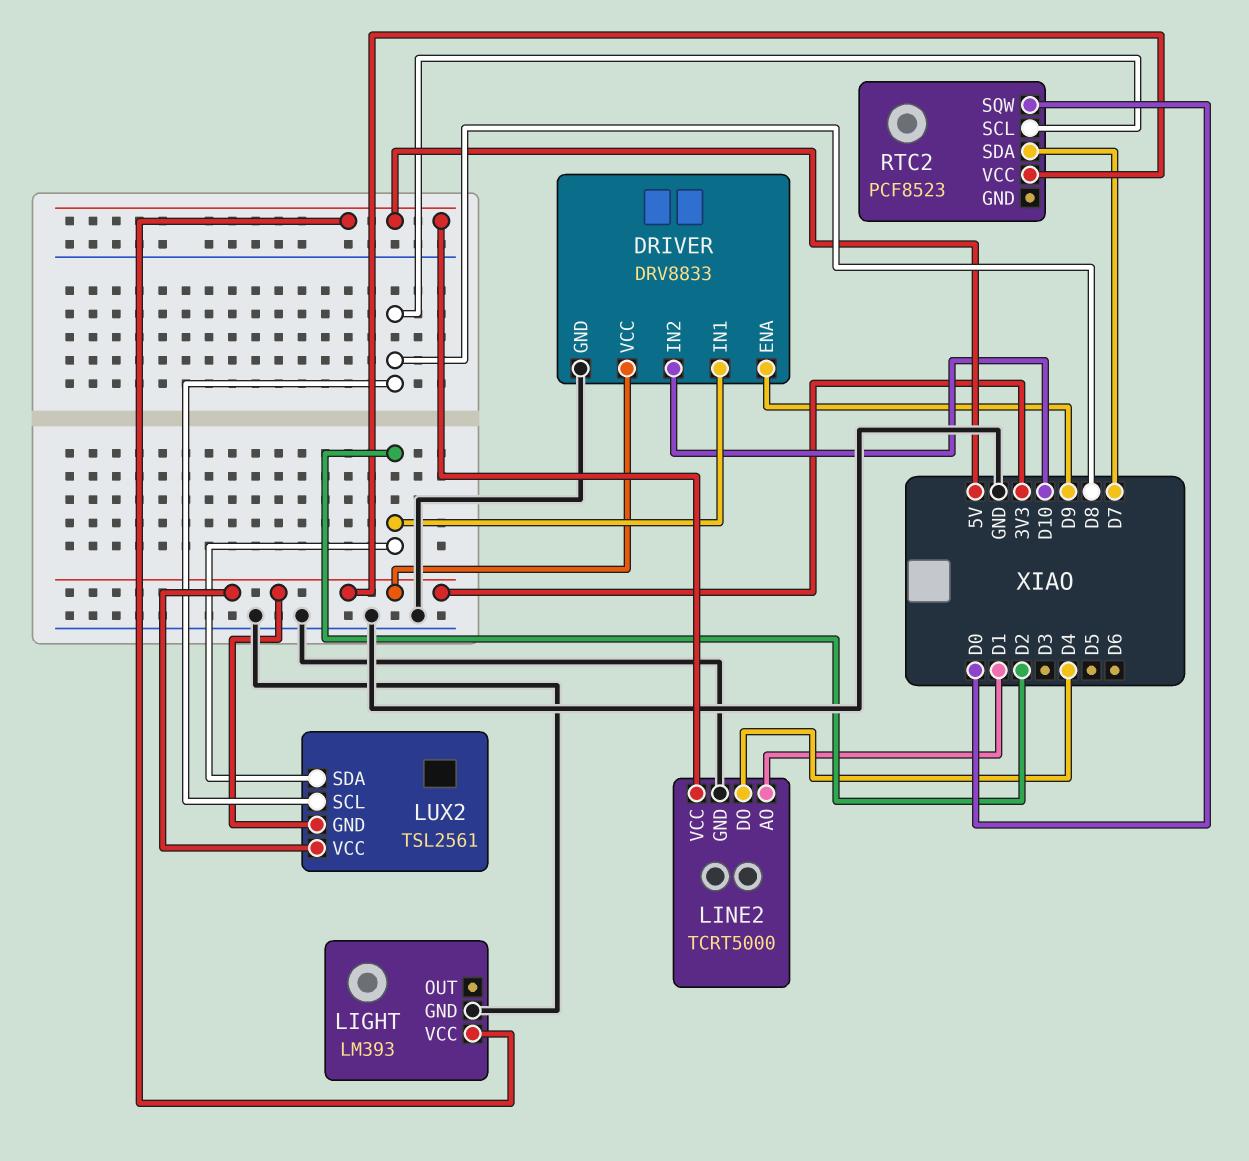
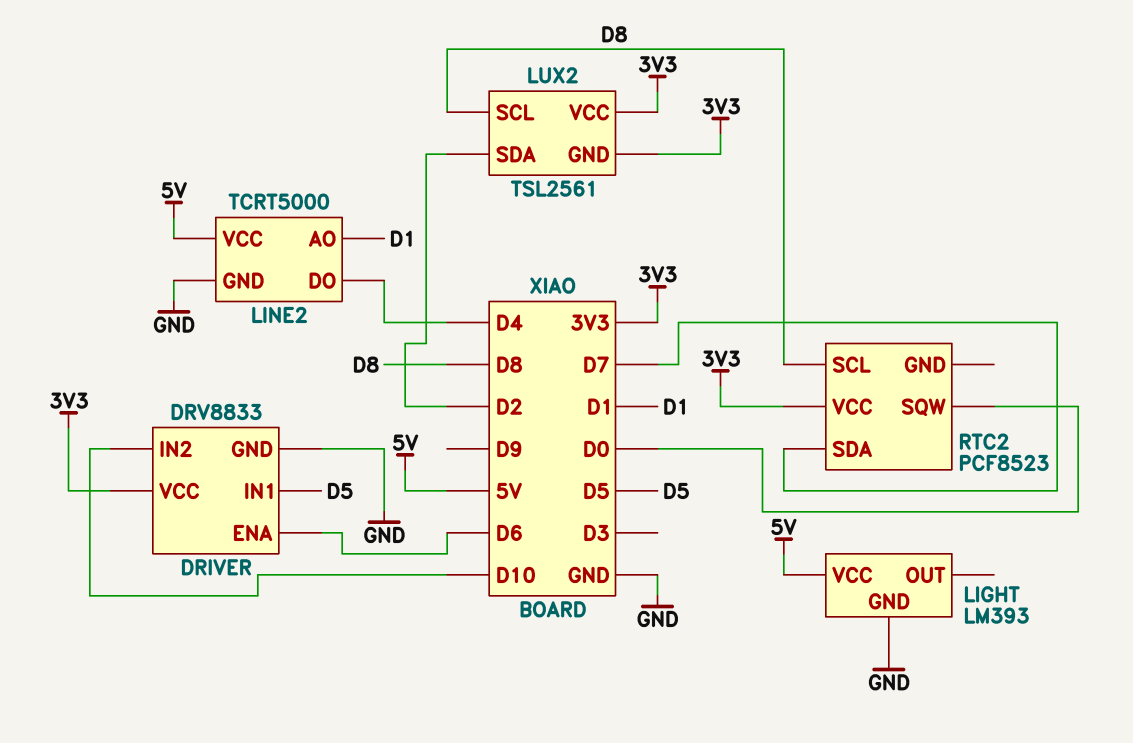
DRIVER pin ENA: D9 -> D6
DRIVER pin IN1: D2 -> D5

